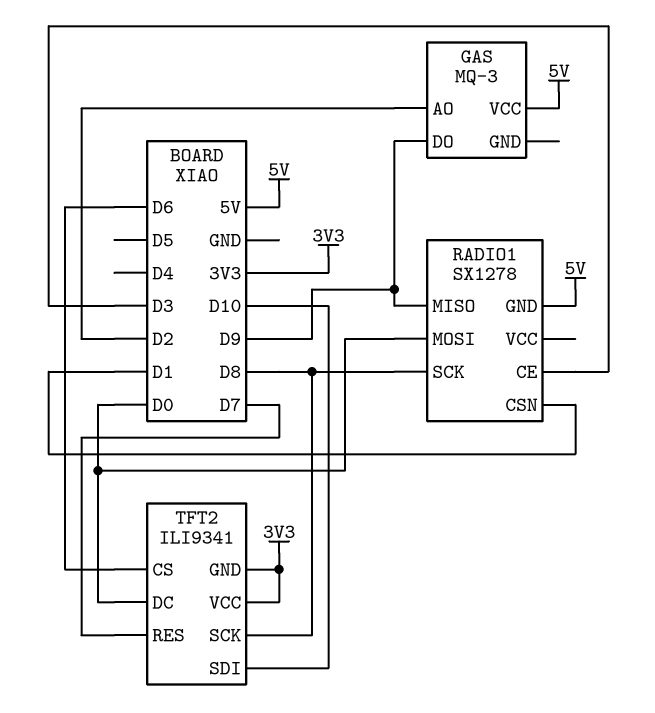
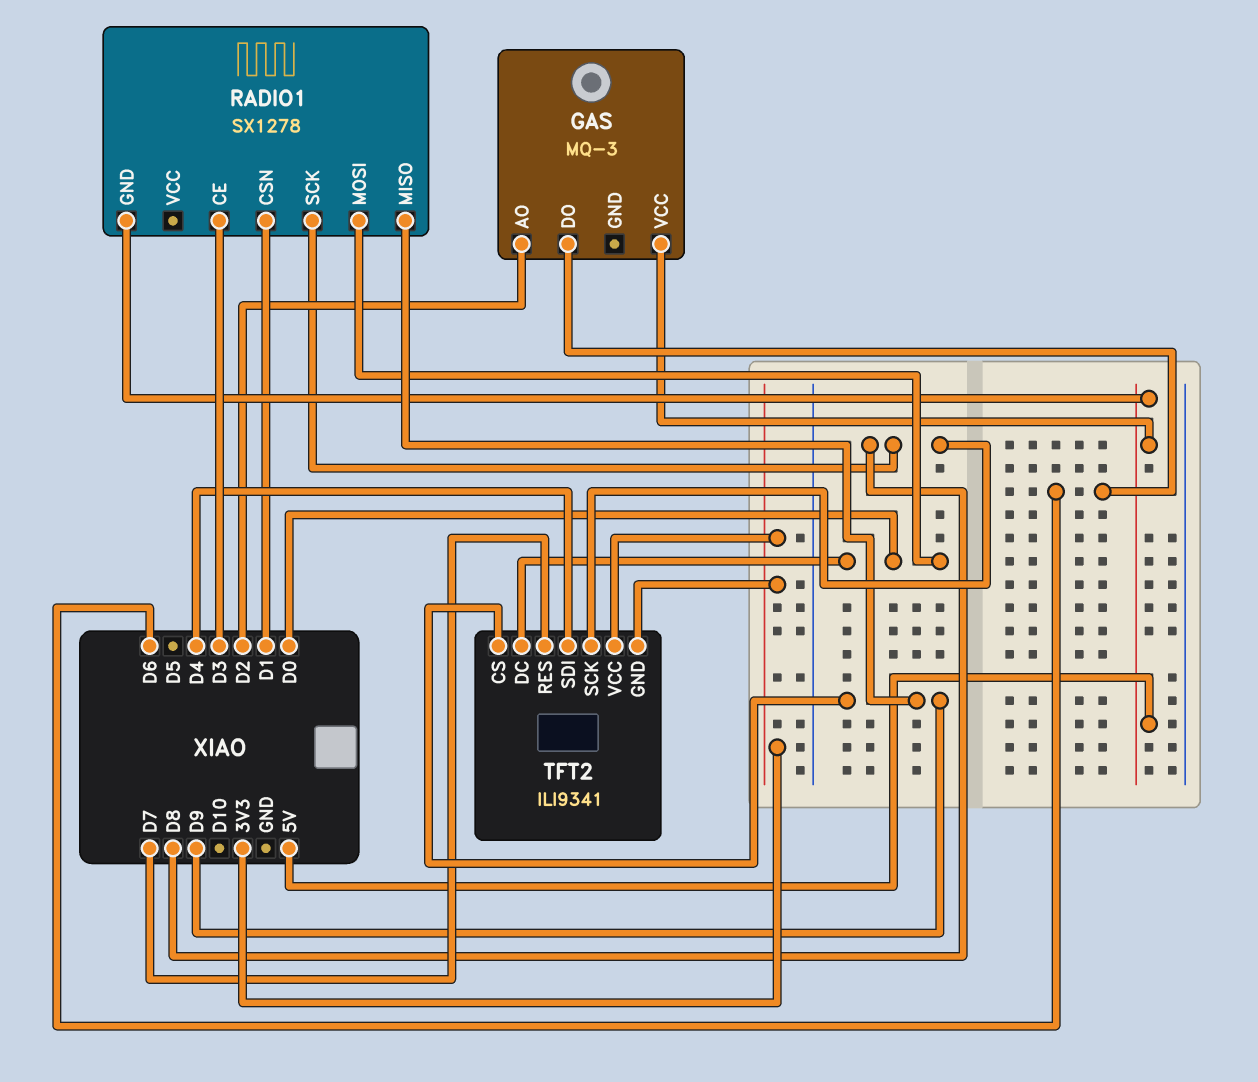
GAS pin DO: D9 -> D6
TFT2 pin CS: D6 -> D9
TFT2 pin SDI: D10 -> D4

